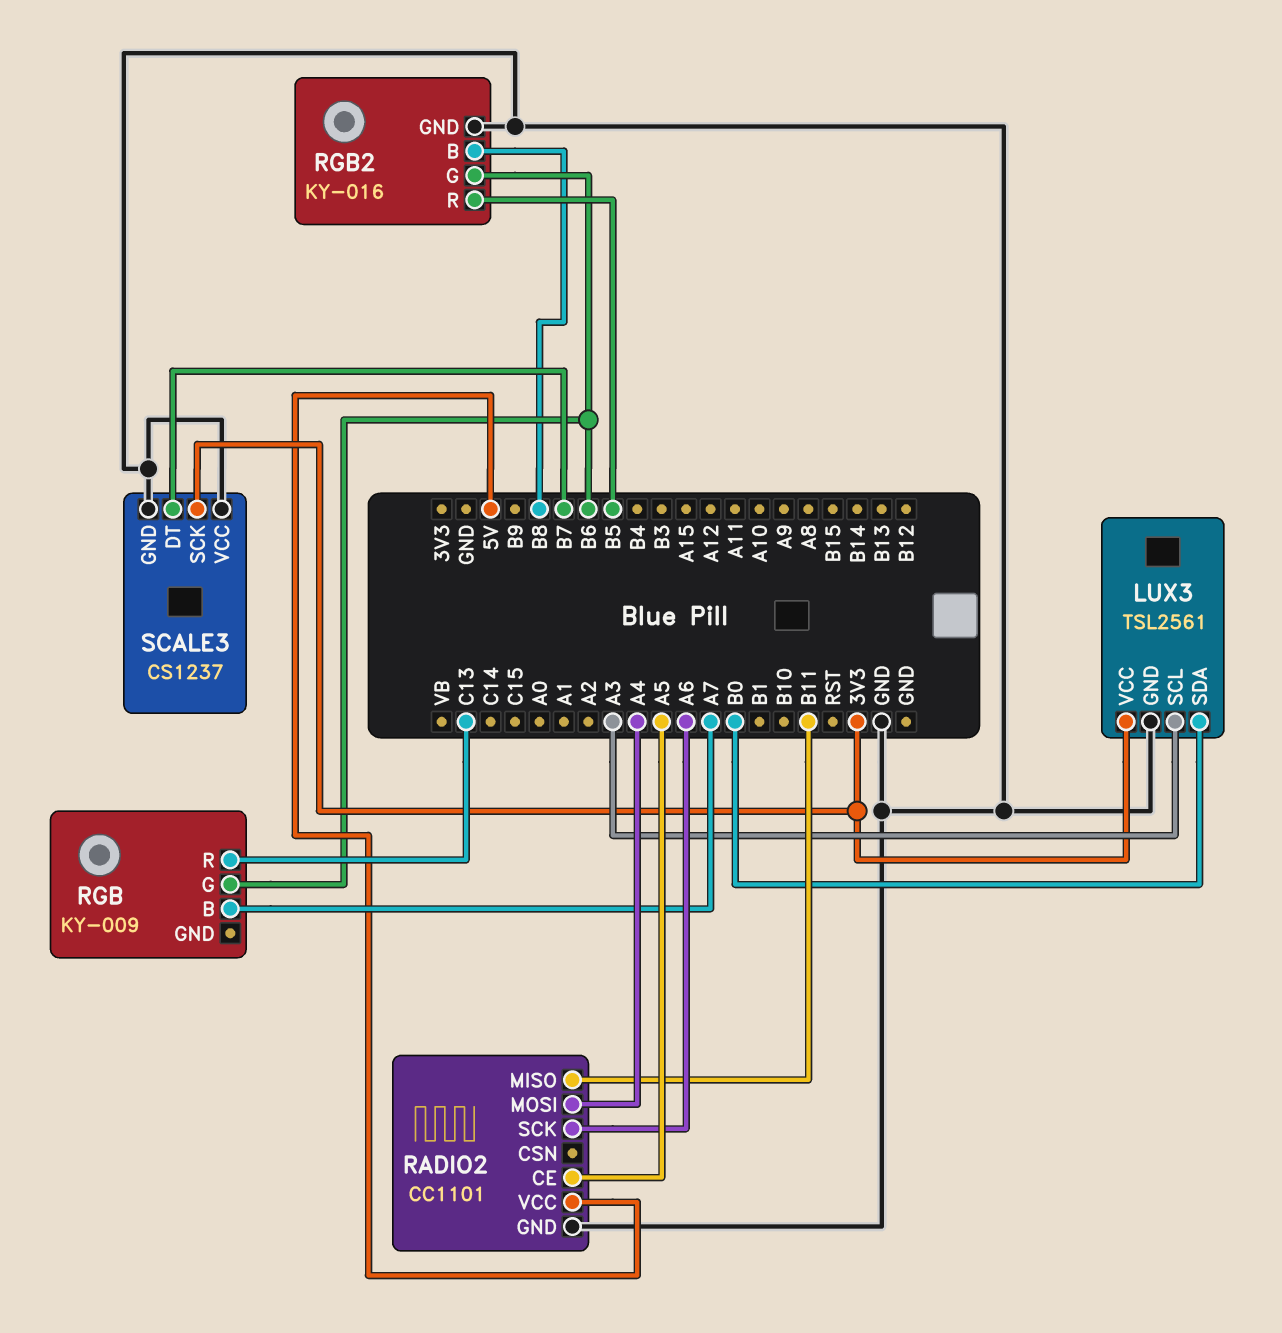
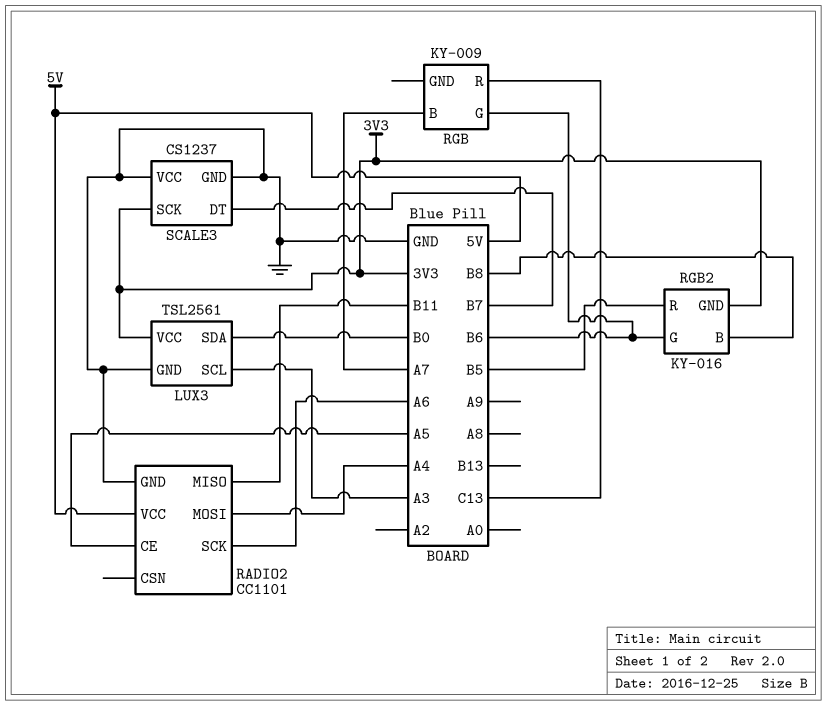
RGB2 pin GND: GND -> 3V3

